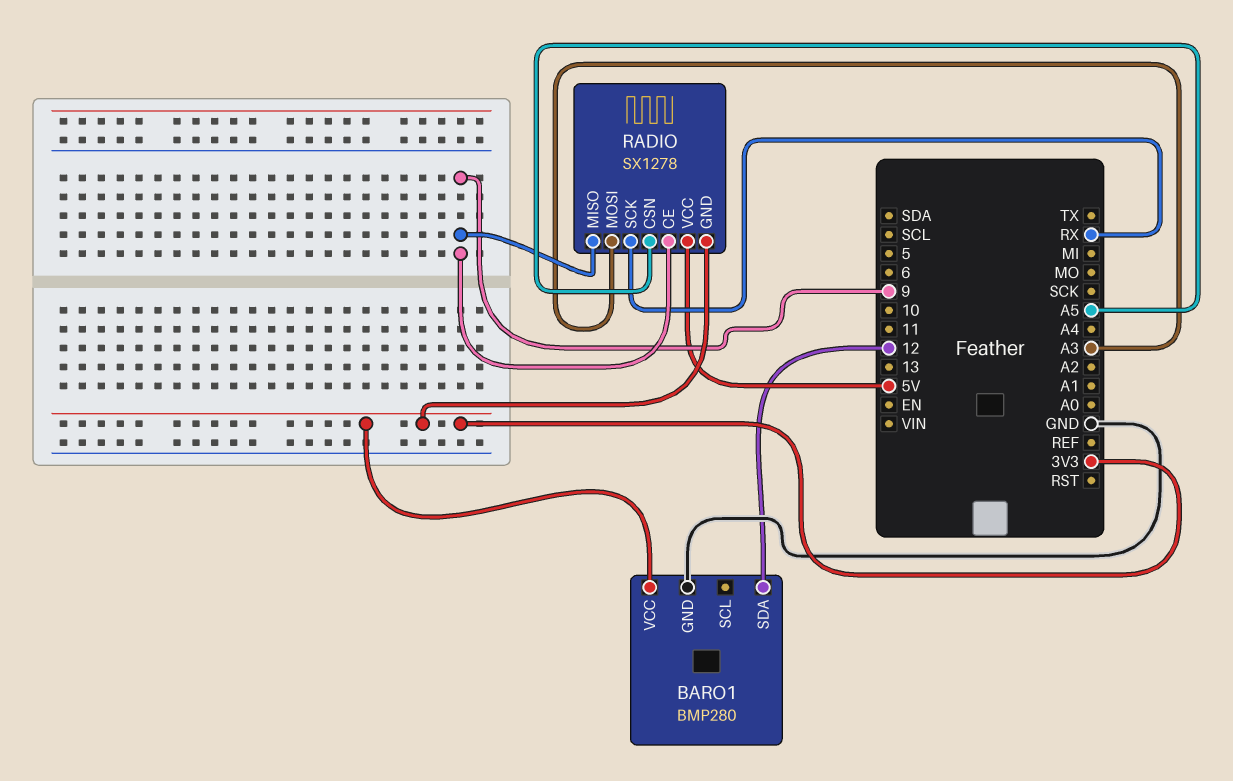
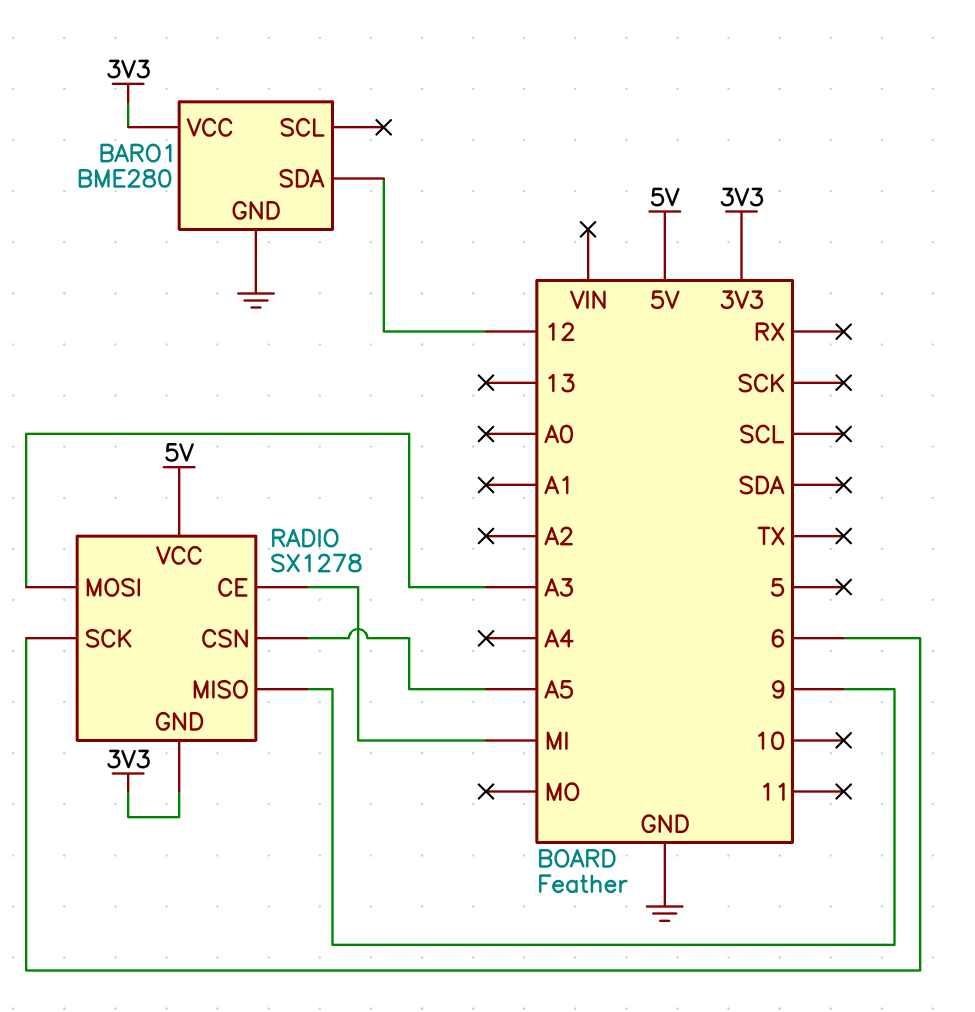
BARO1: BMP280 -> BME280
RADIO pin CE: 9 -> MI
RADIO pin SCK: RX -> 6

